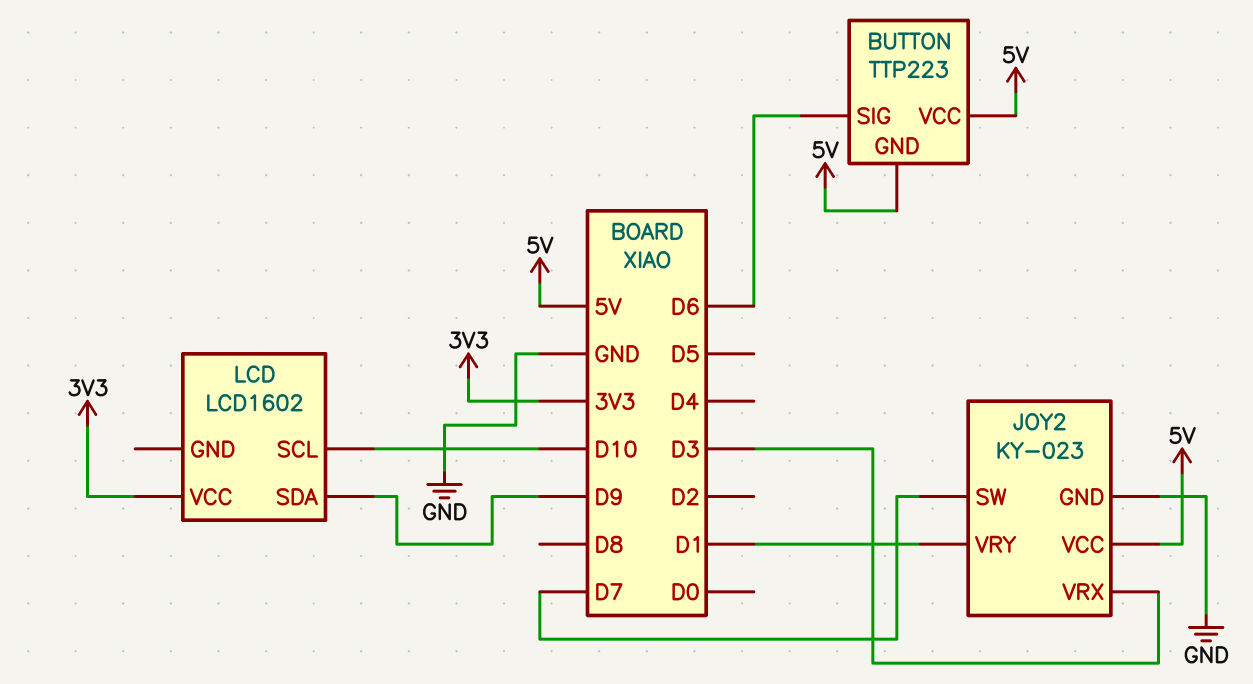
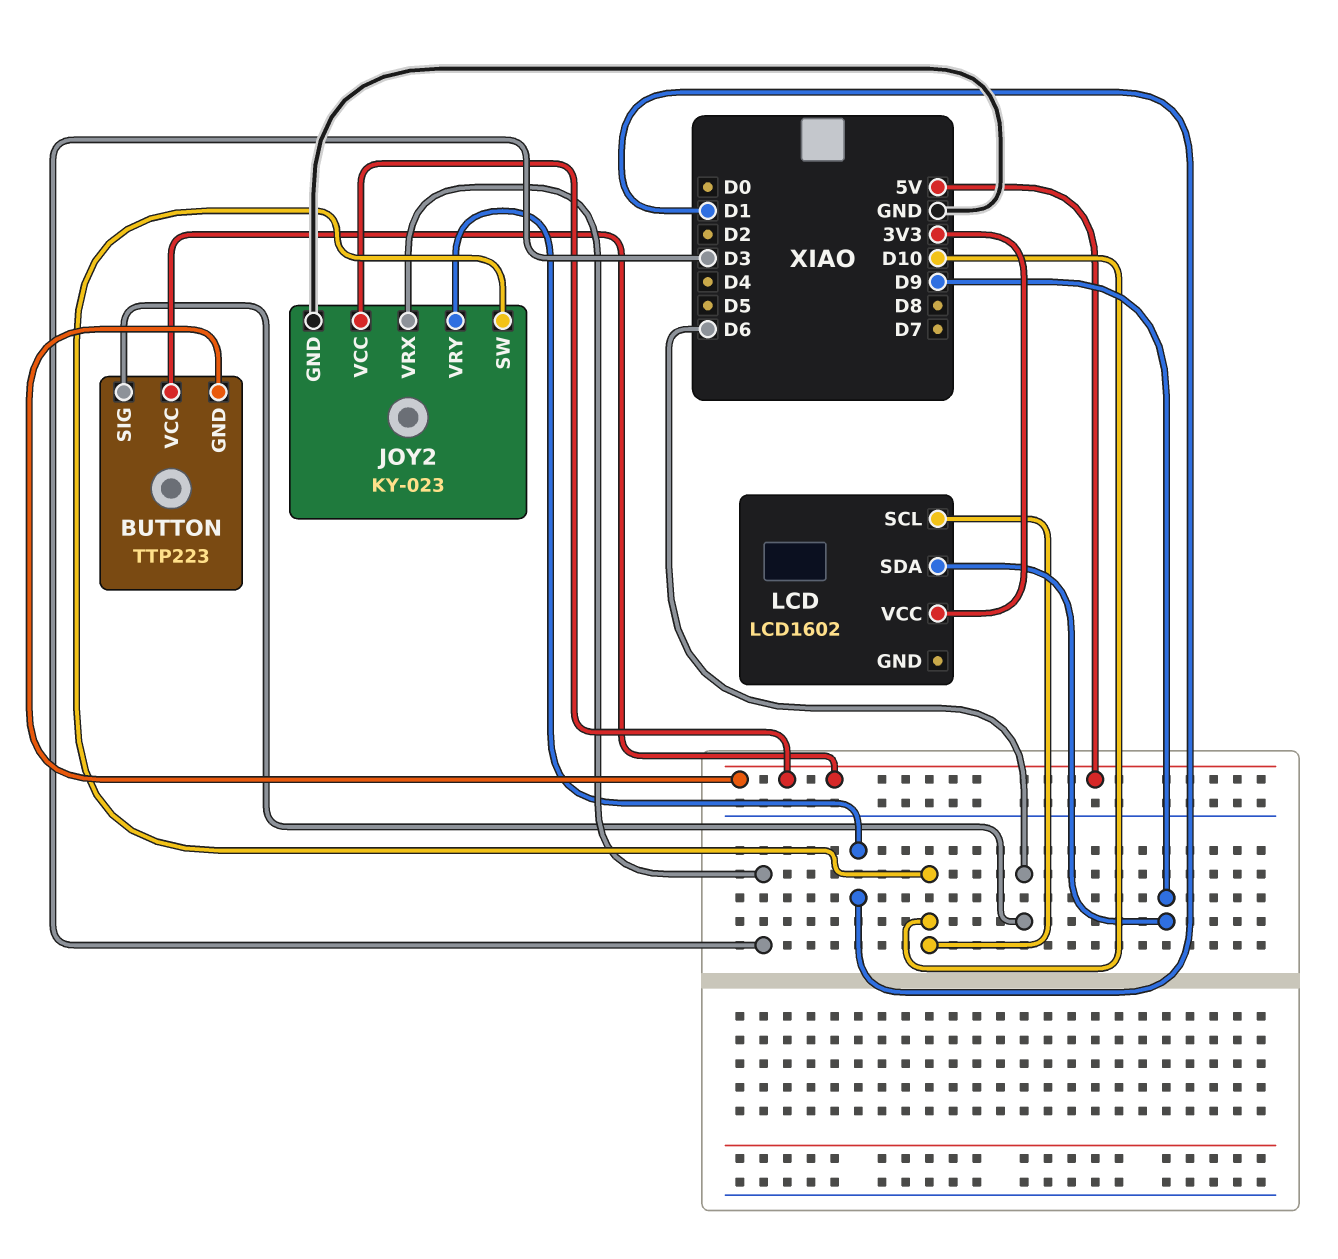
JOY2 pin SW: D7 -> D10

